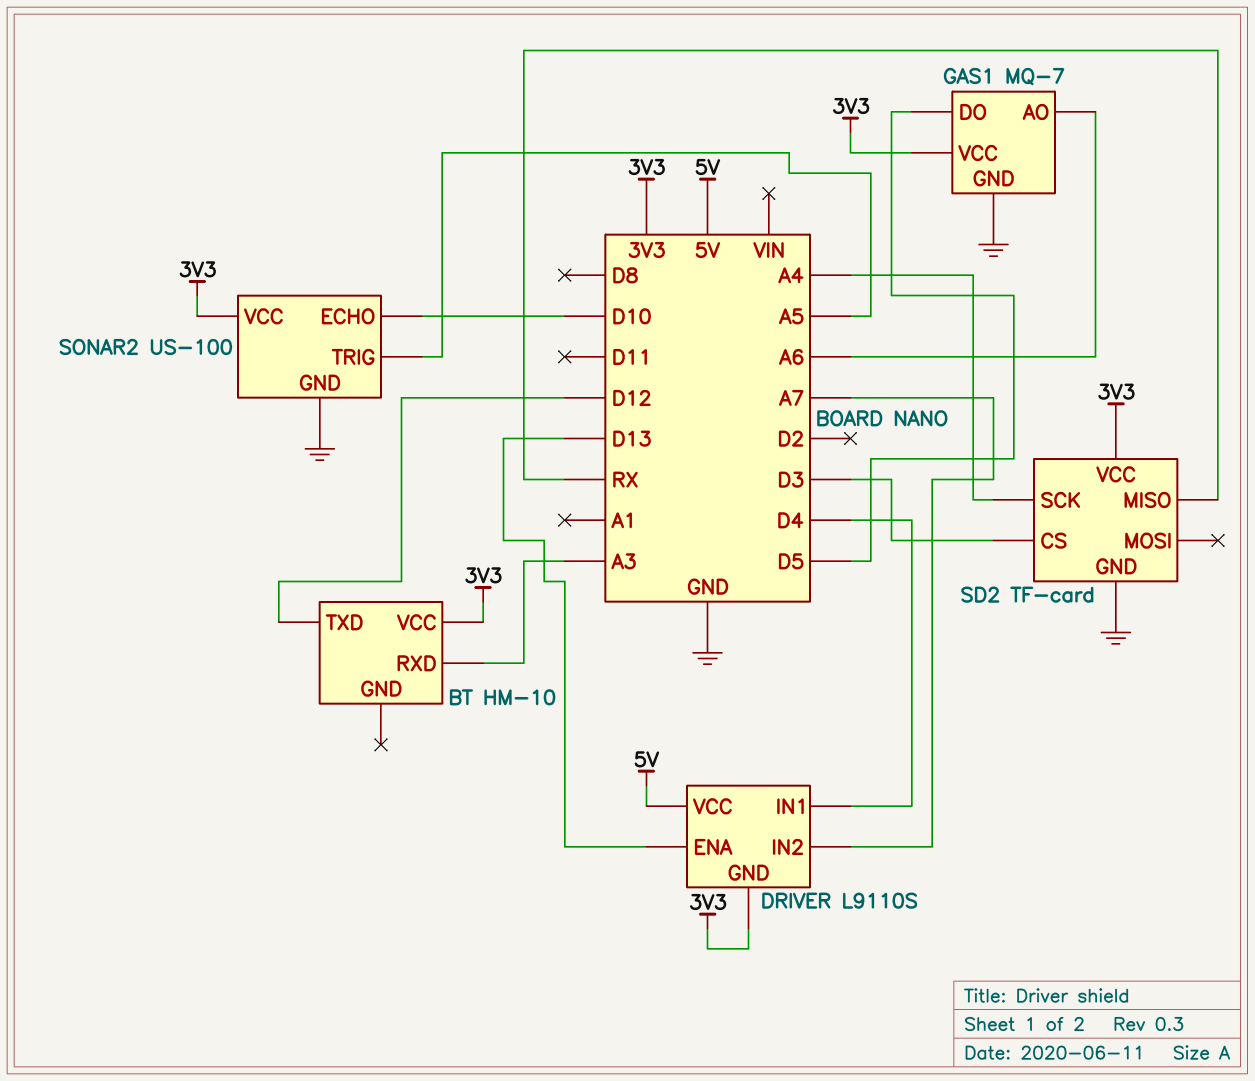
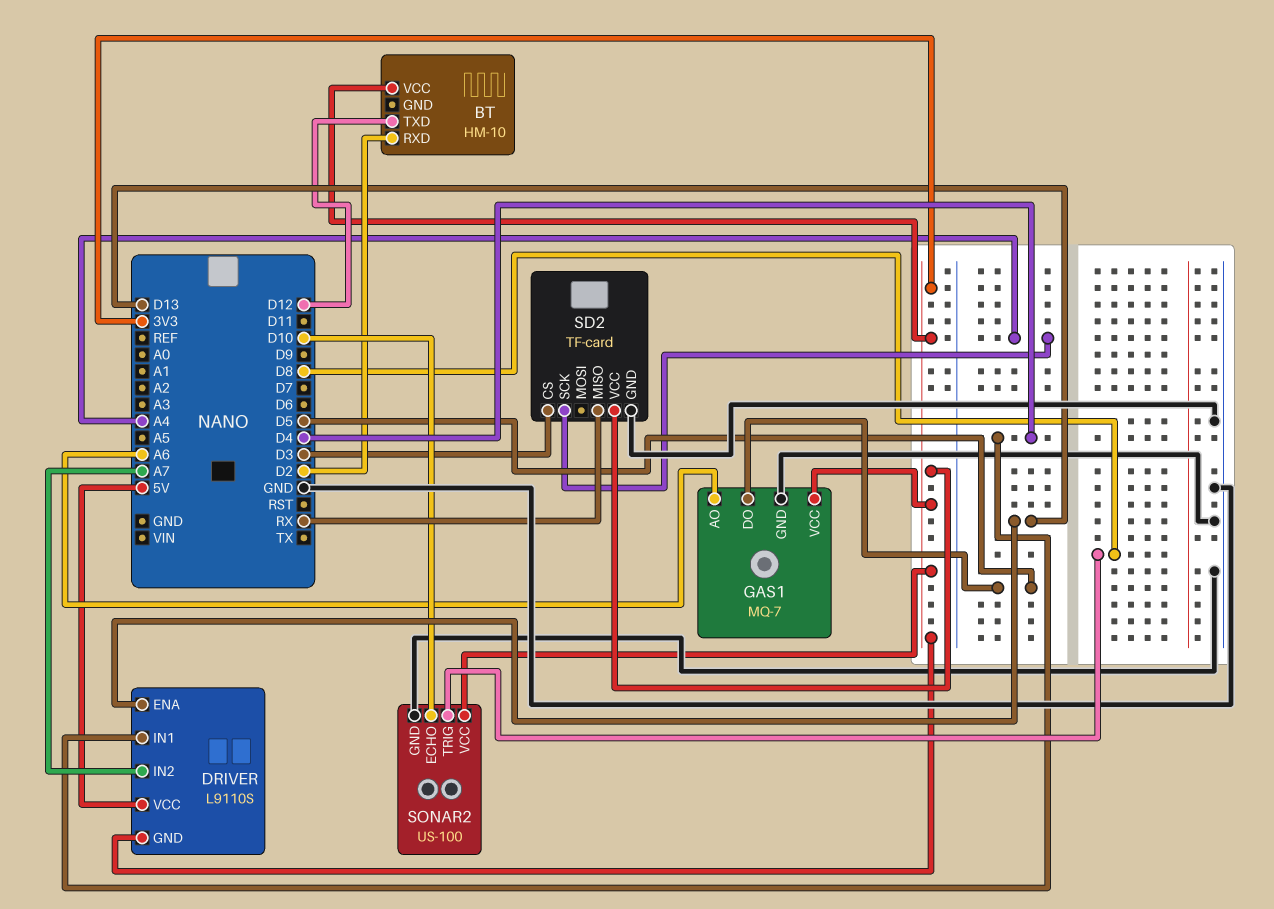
BT pin RXD: A3 -> D2
SONAR2 pin TRIG: A5 -> D8

